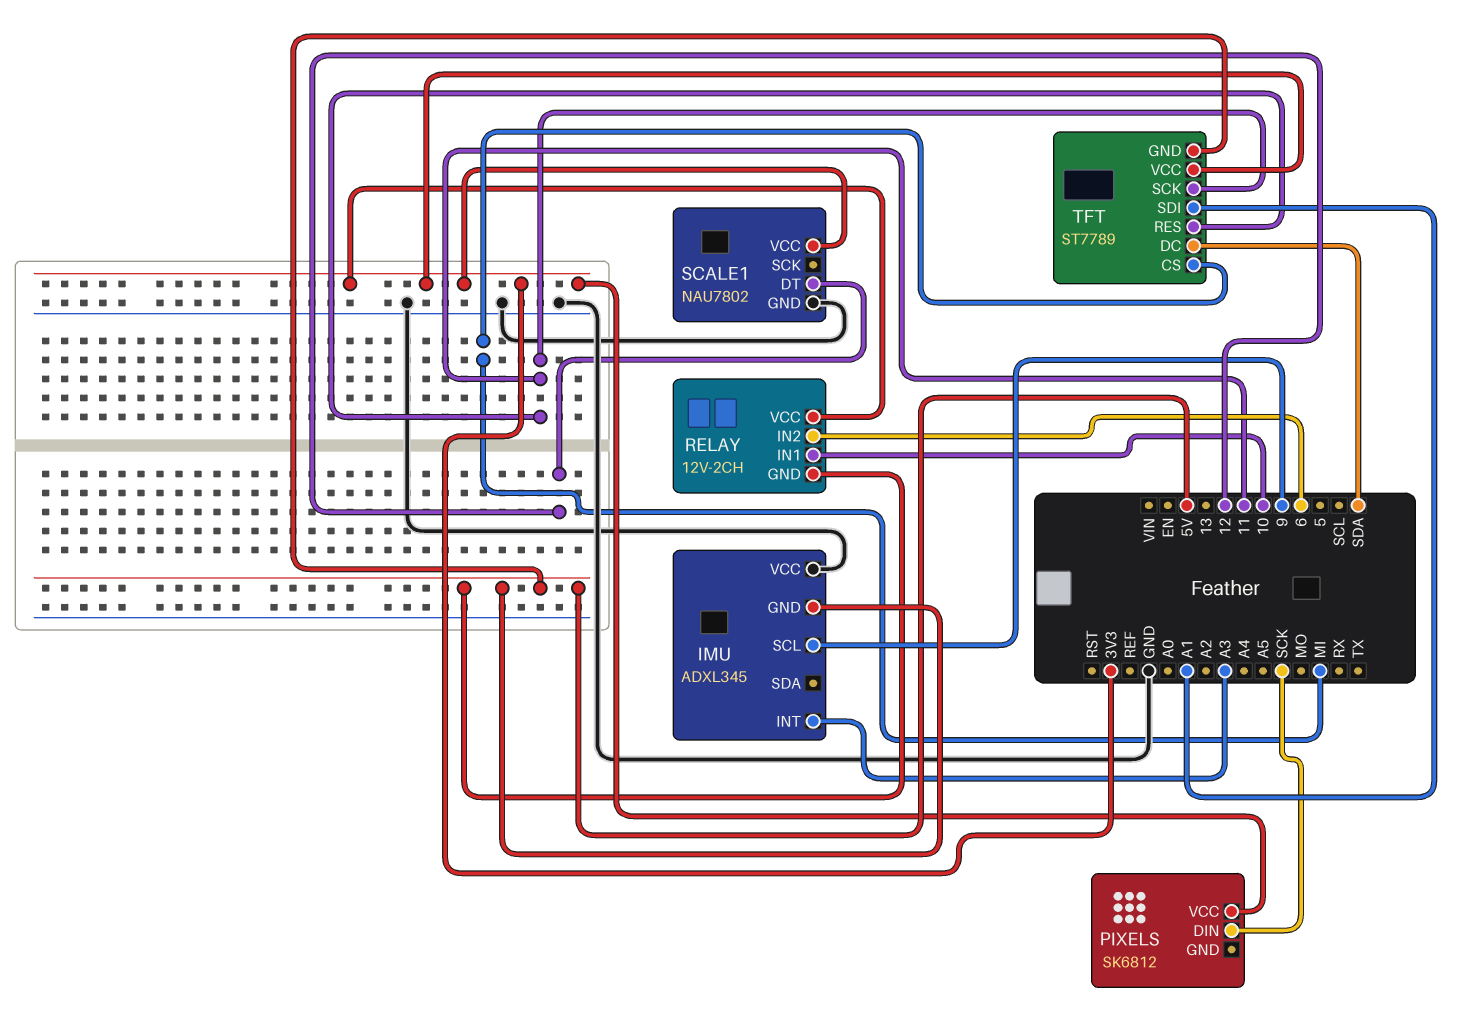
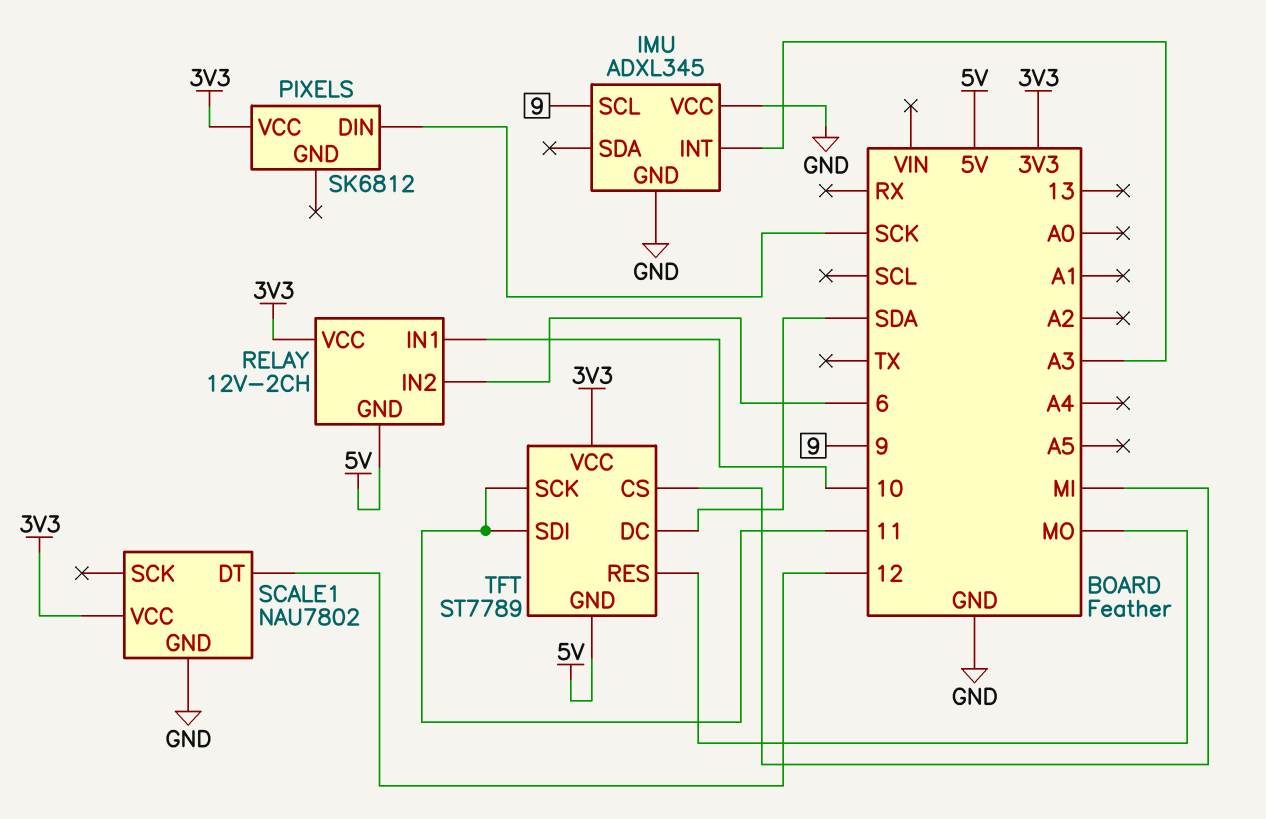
IMU pin GND: 5V -> GND
TFT pin RES: 11 -> MO
TFT pin SDI: A1 -> 11

